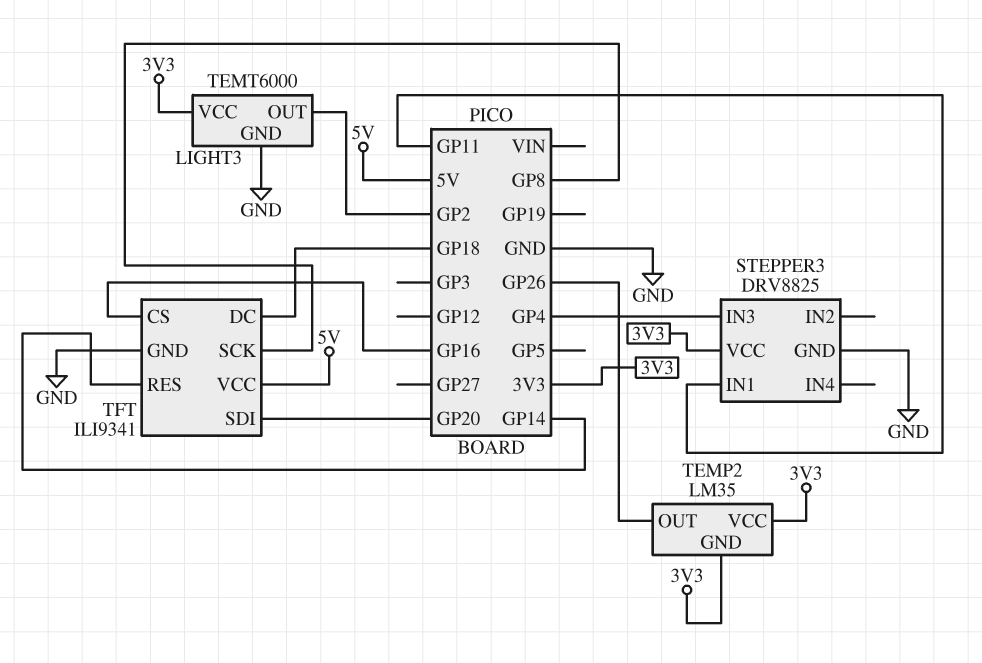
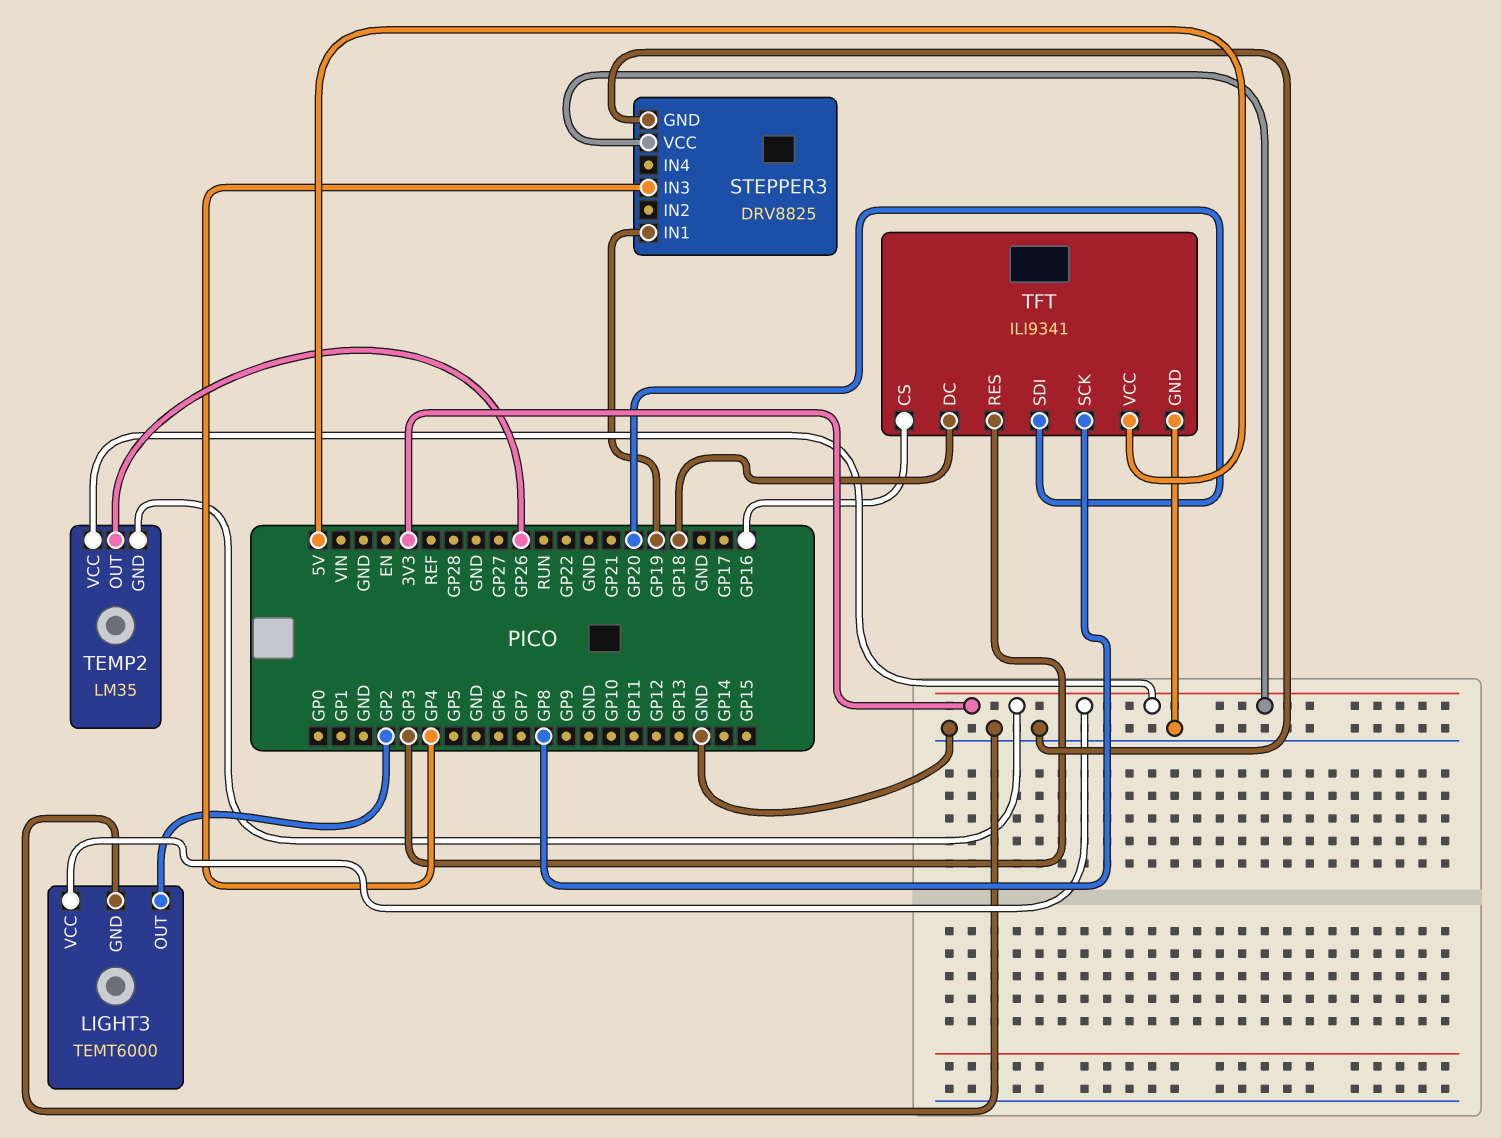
STEPPER3 pin IN1: GP11 -> GP19
TFT pin RES: GP14 -> GP3

